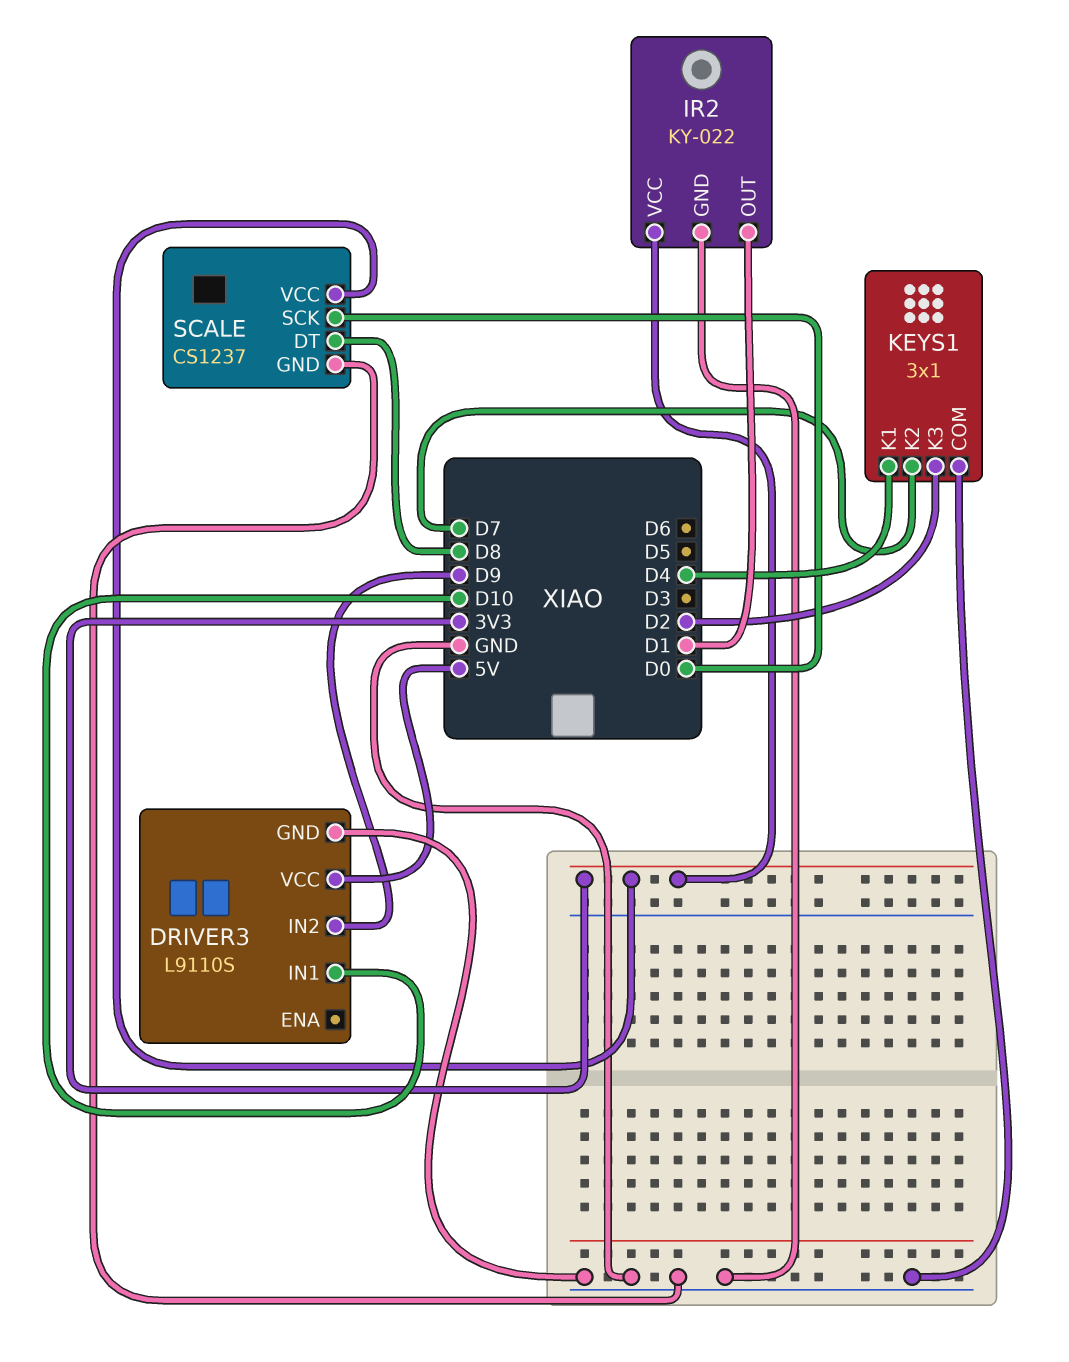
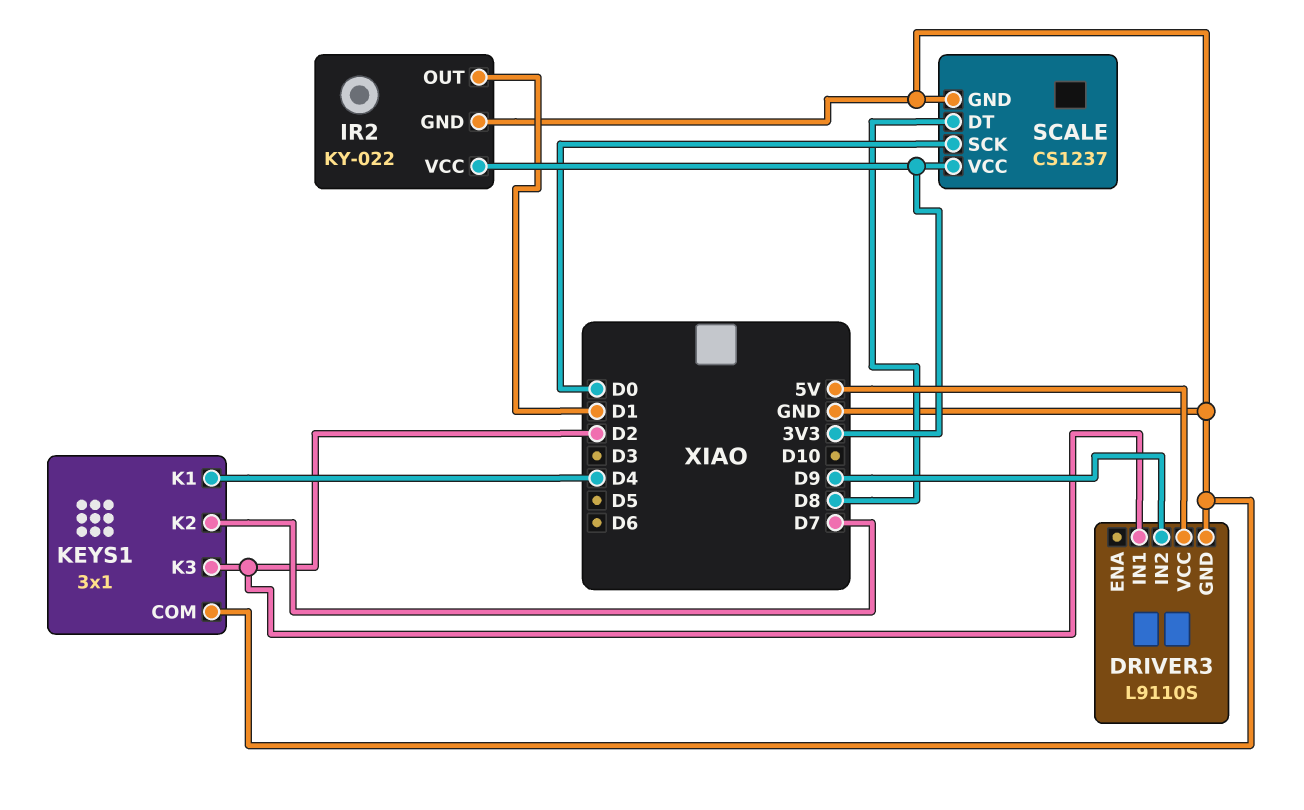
DRIVER3 pin IN1: D10 -> D2

